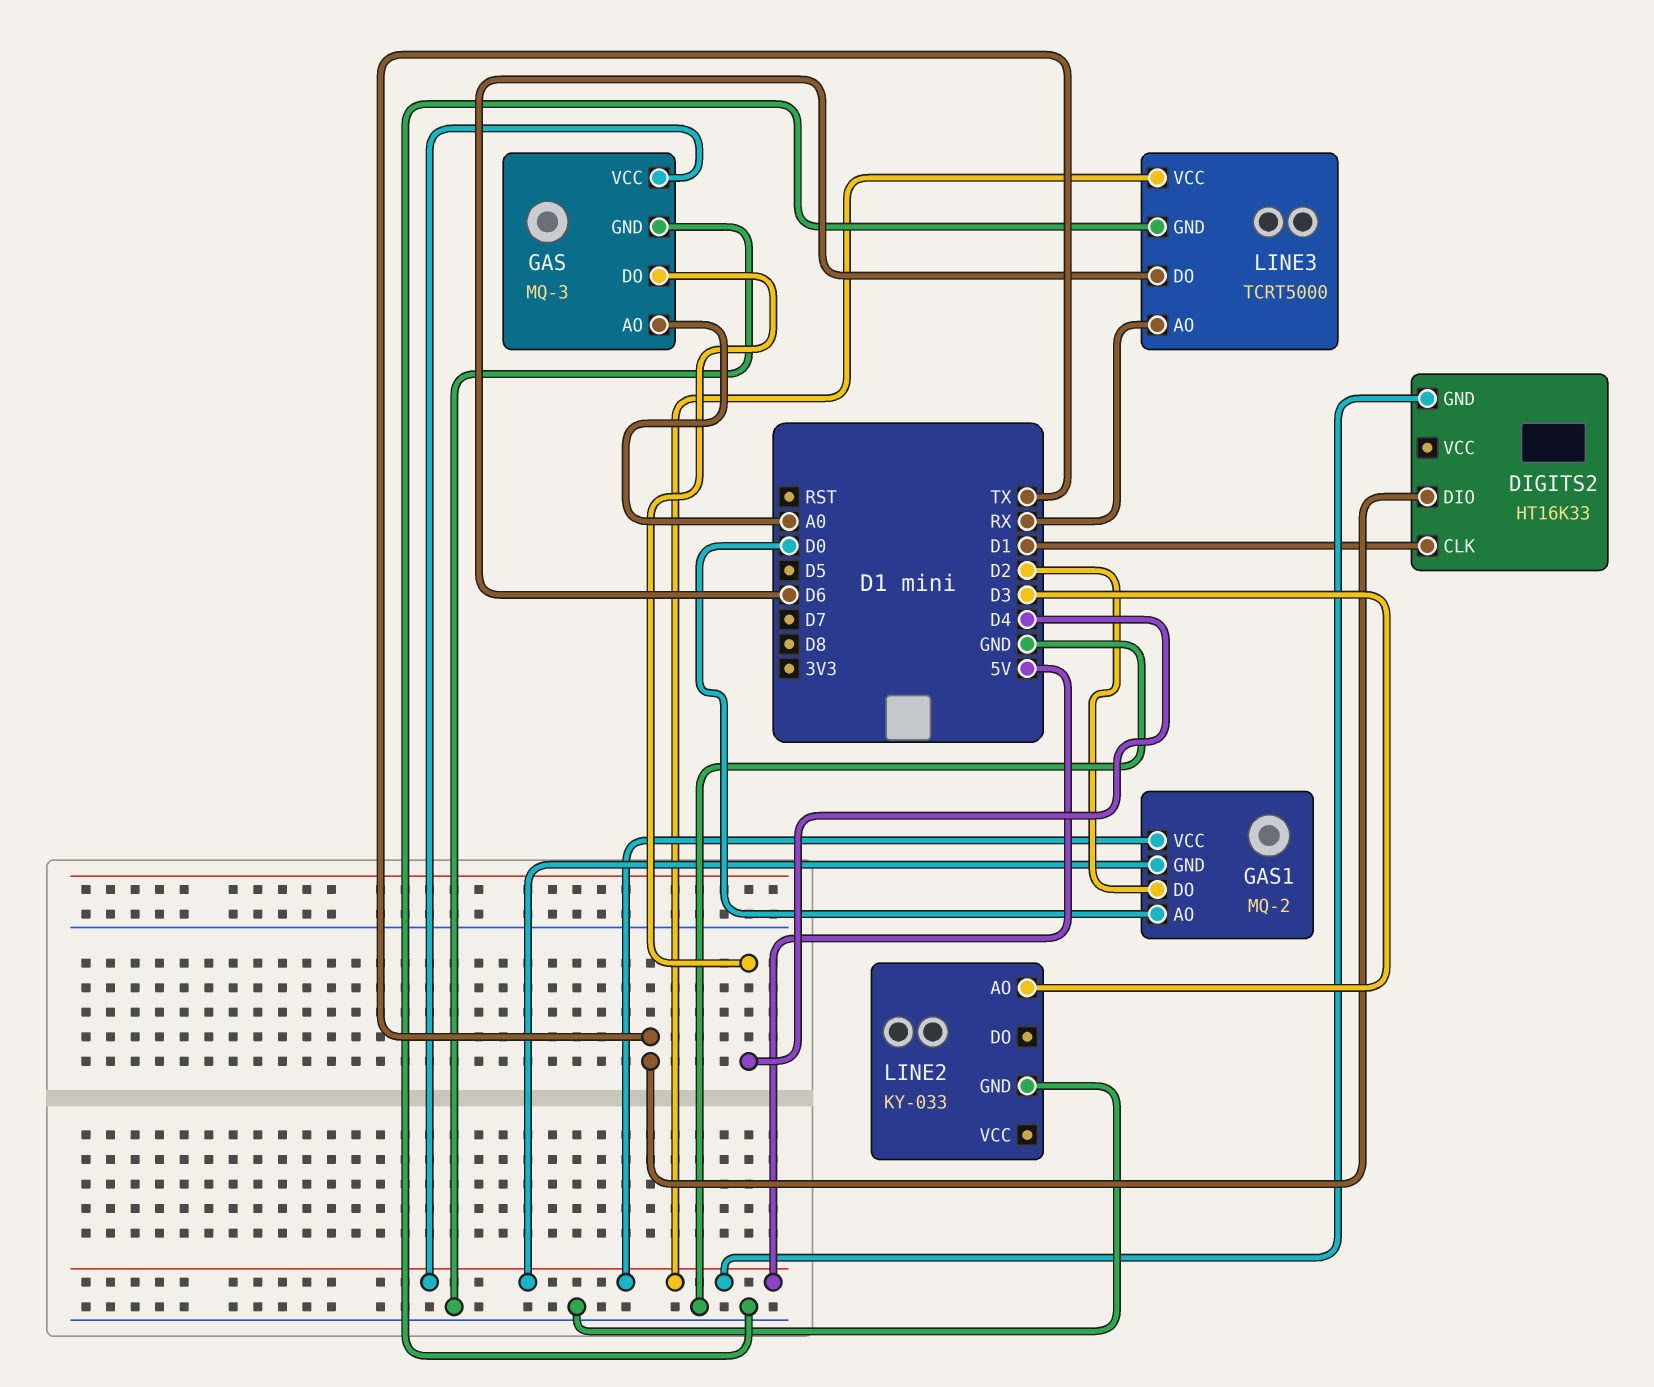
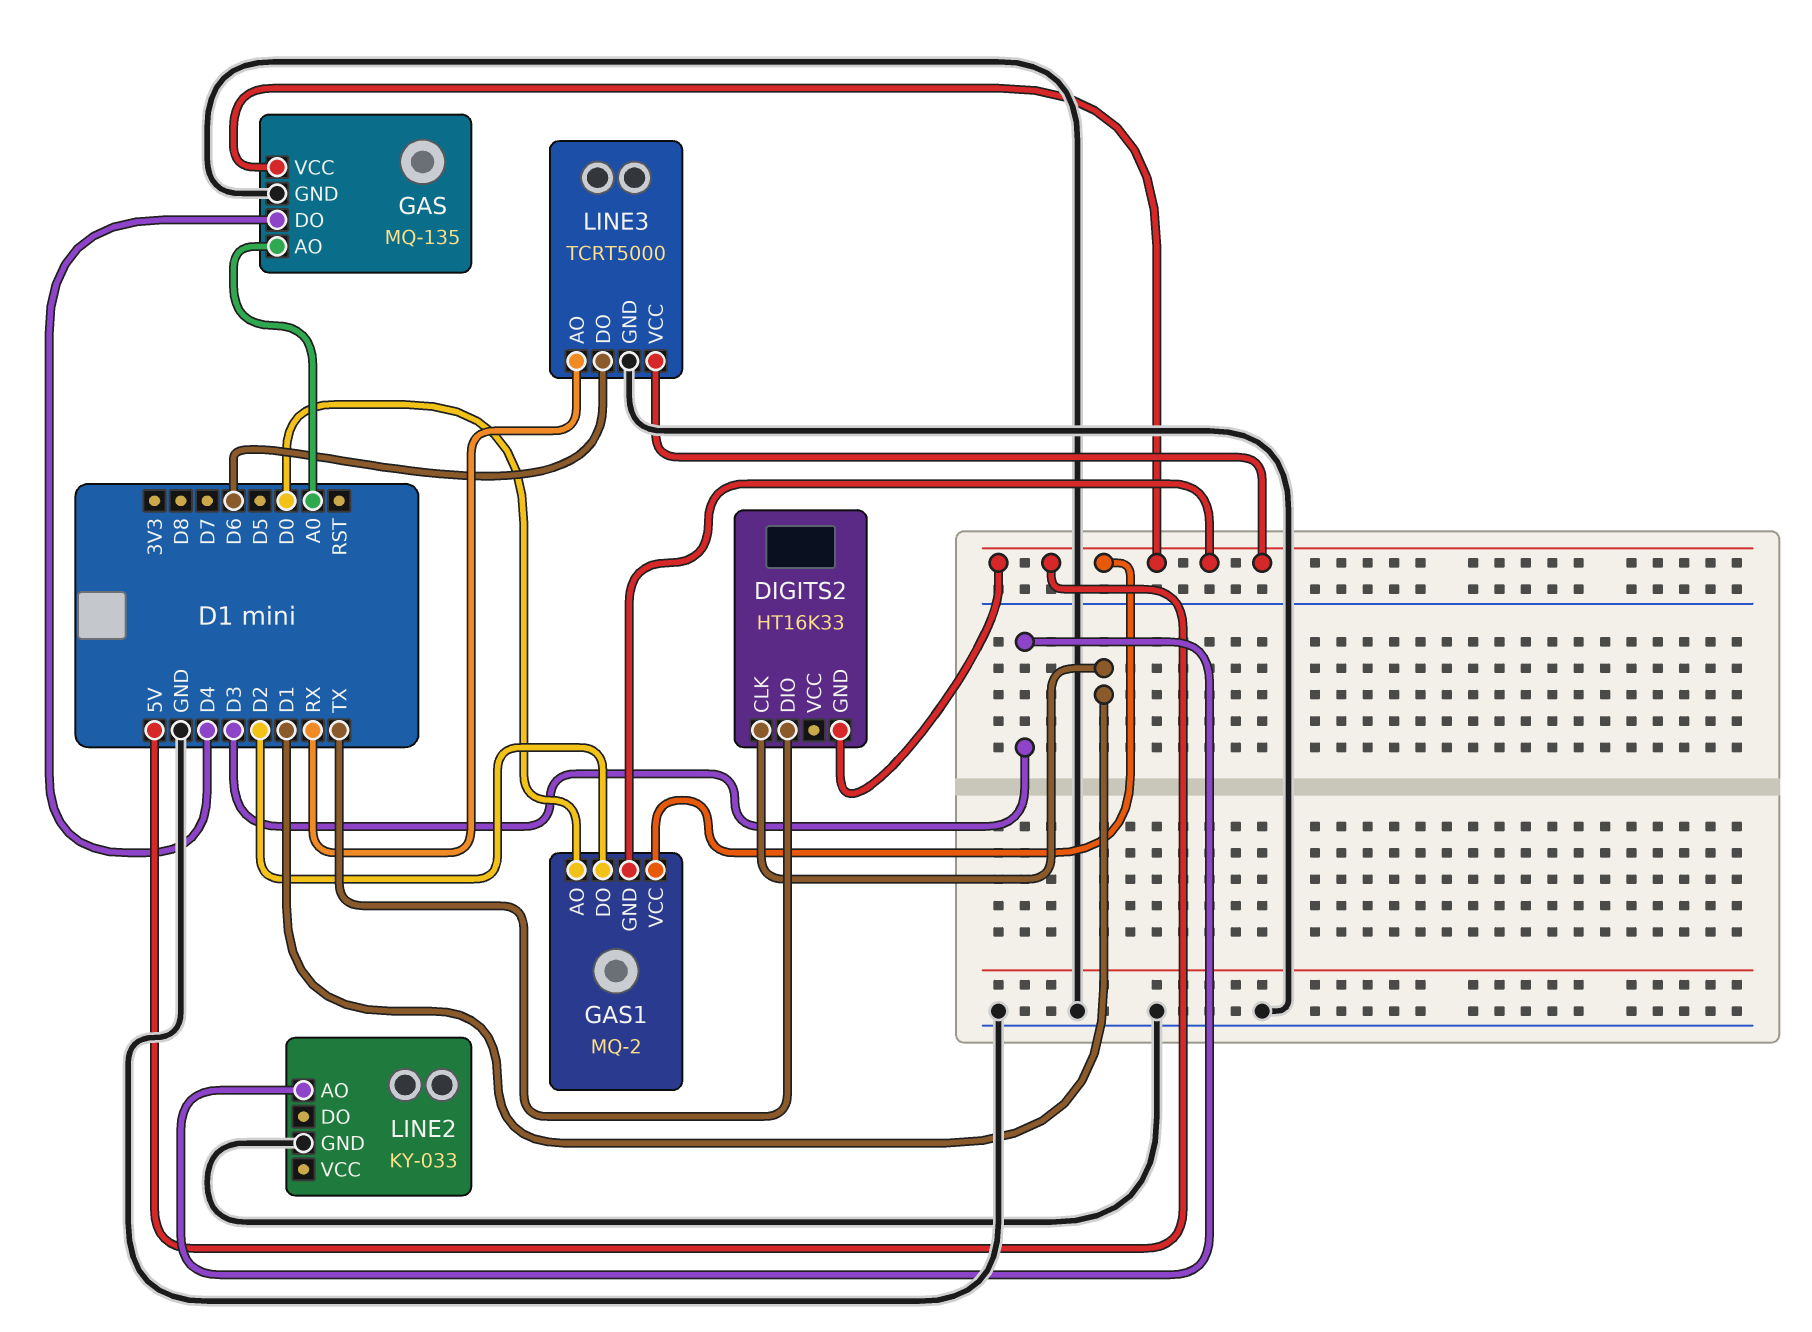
GAS: MQ-3 -> MQ-135

